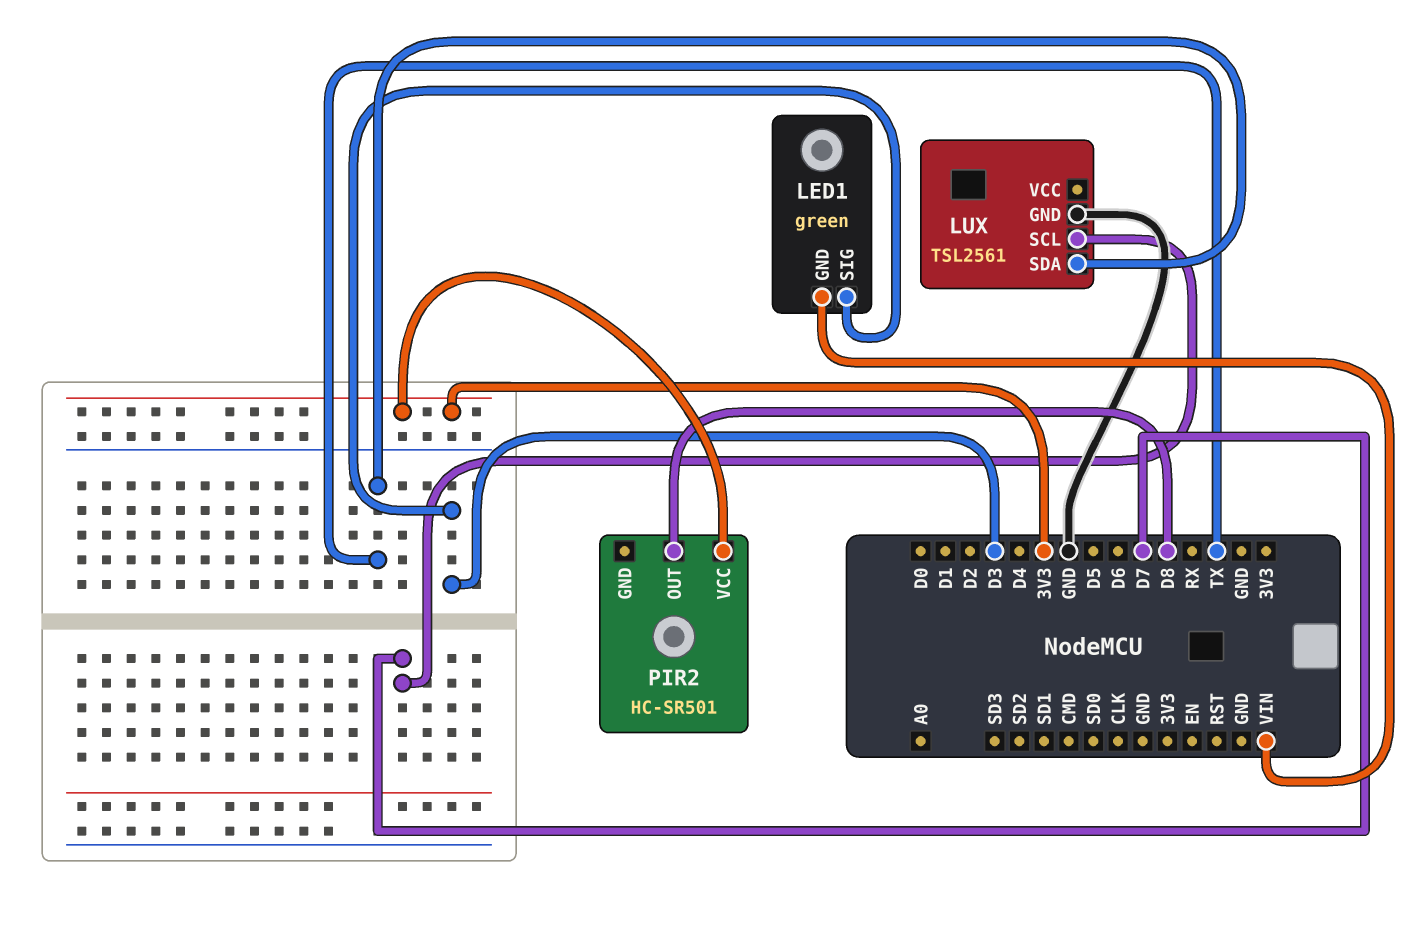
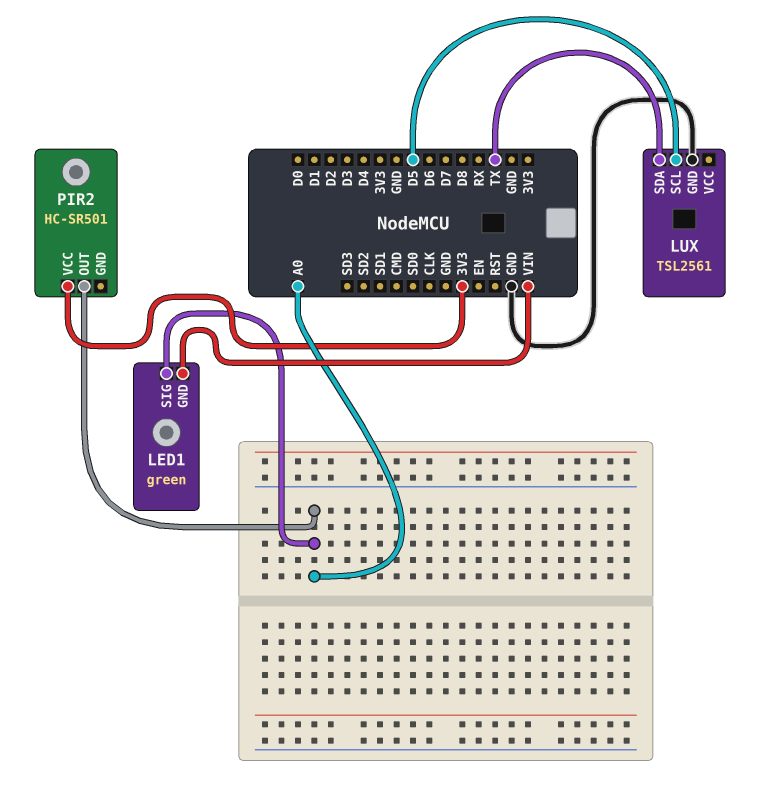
LED1 pin SIG: D3 -> A0
LUX pin SCL: D7 -> D5
PIR2 pin OUT: D8 -> A0

